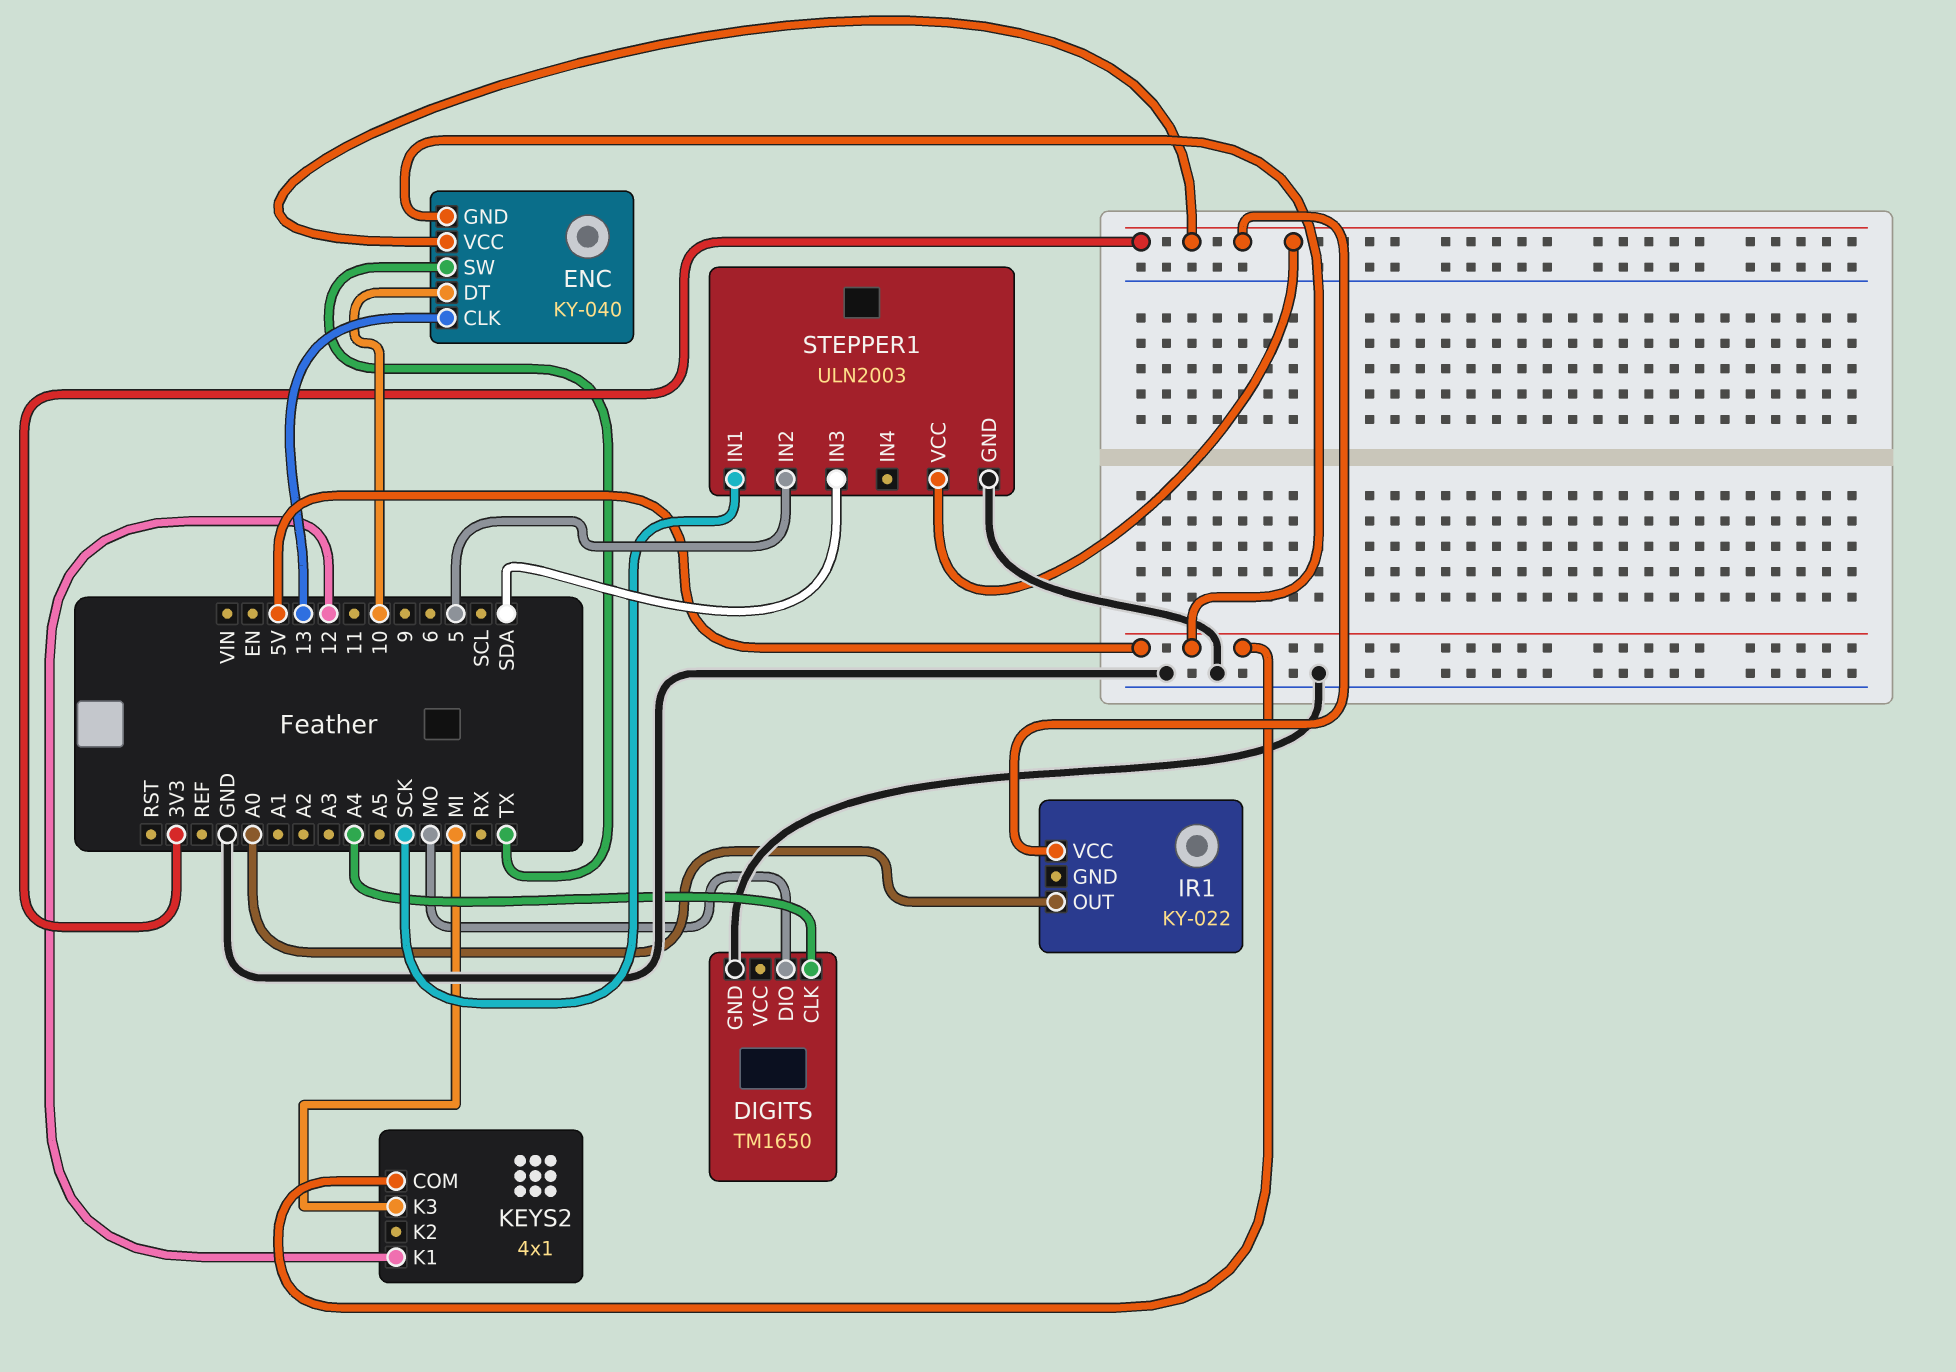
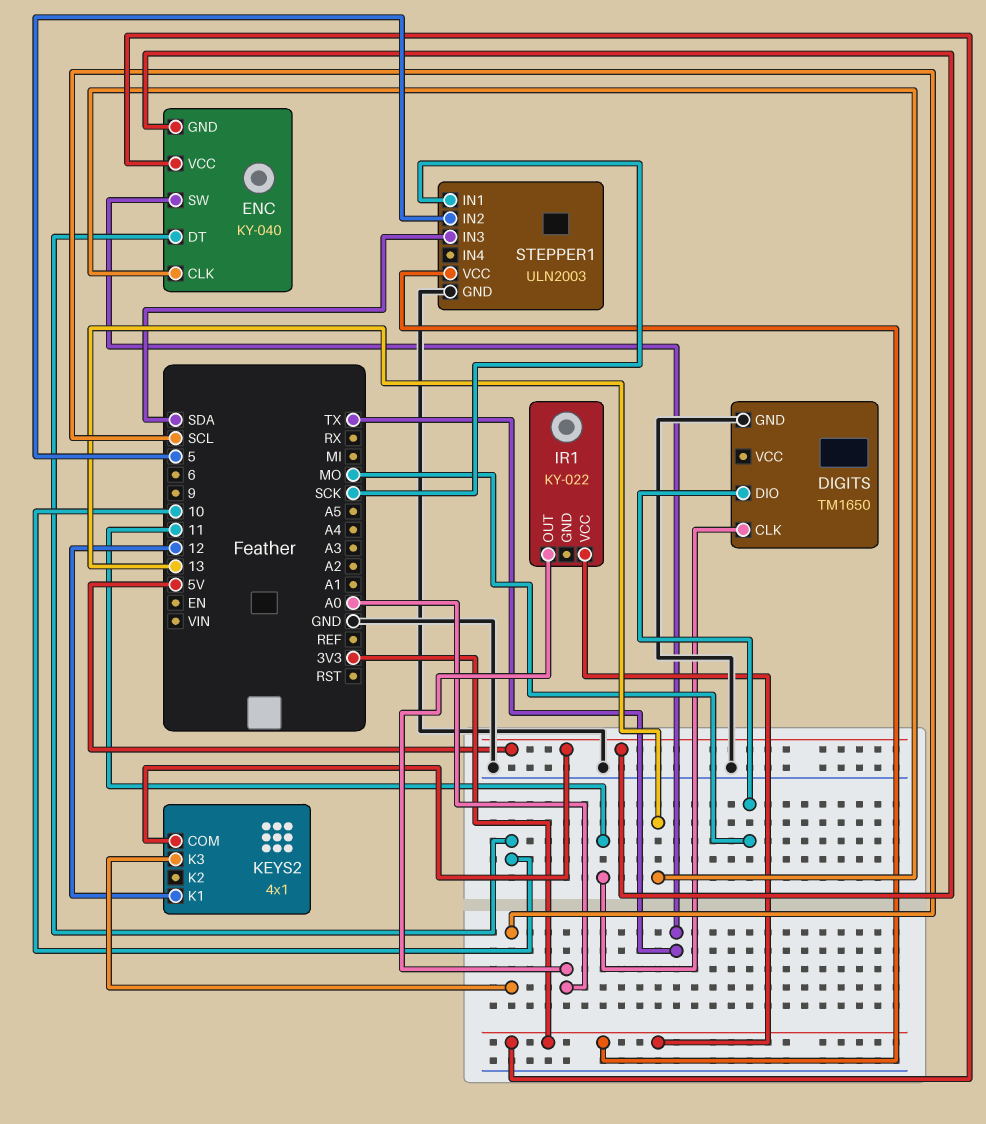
DIGITS pin CLK: A4 -> 11
KEYS2 pin K3: MI -> SCL

